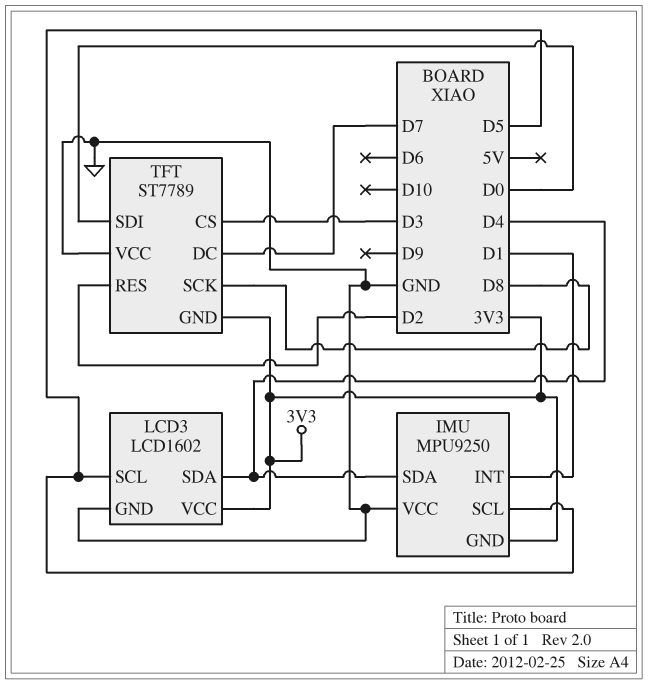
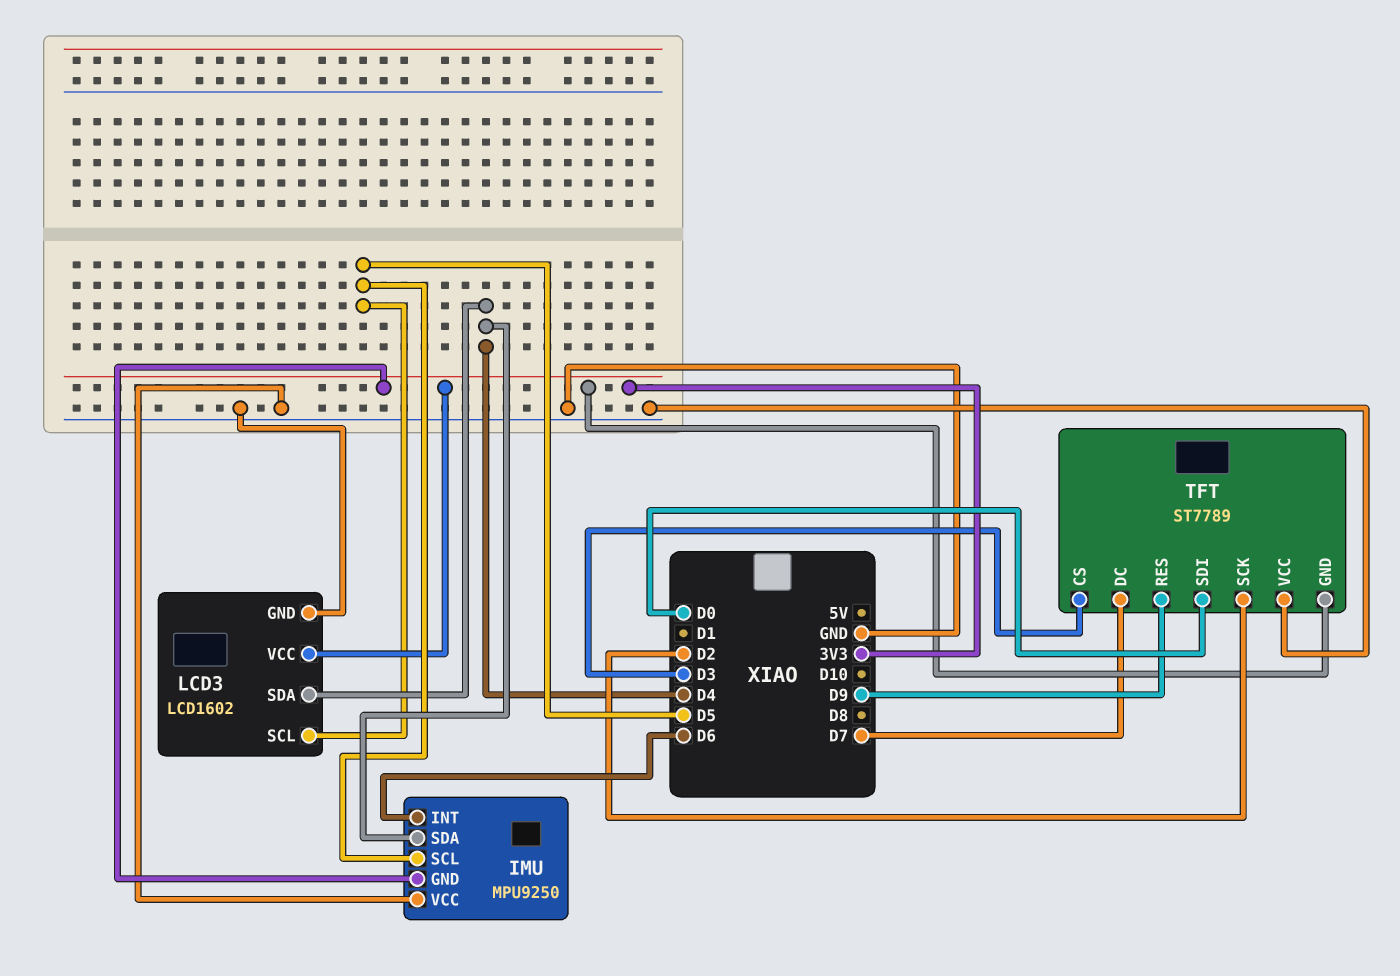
IMU pin INT: D1 -> D6
TFT pin RES: D2 -> D9
TFT pin SCK: D8 -> D2

